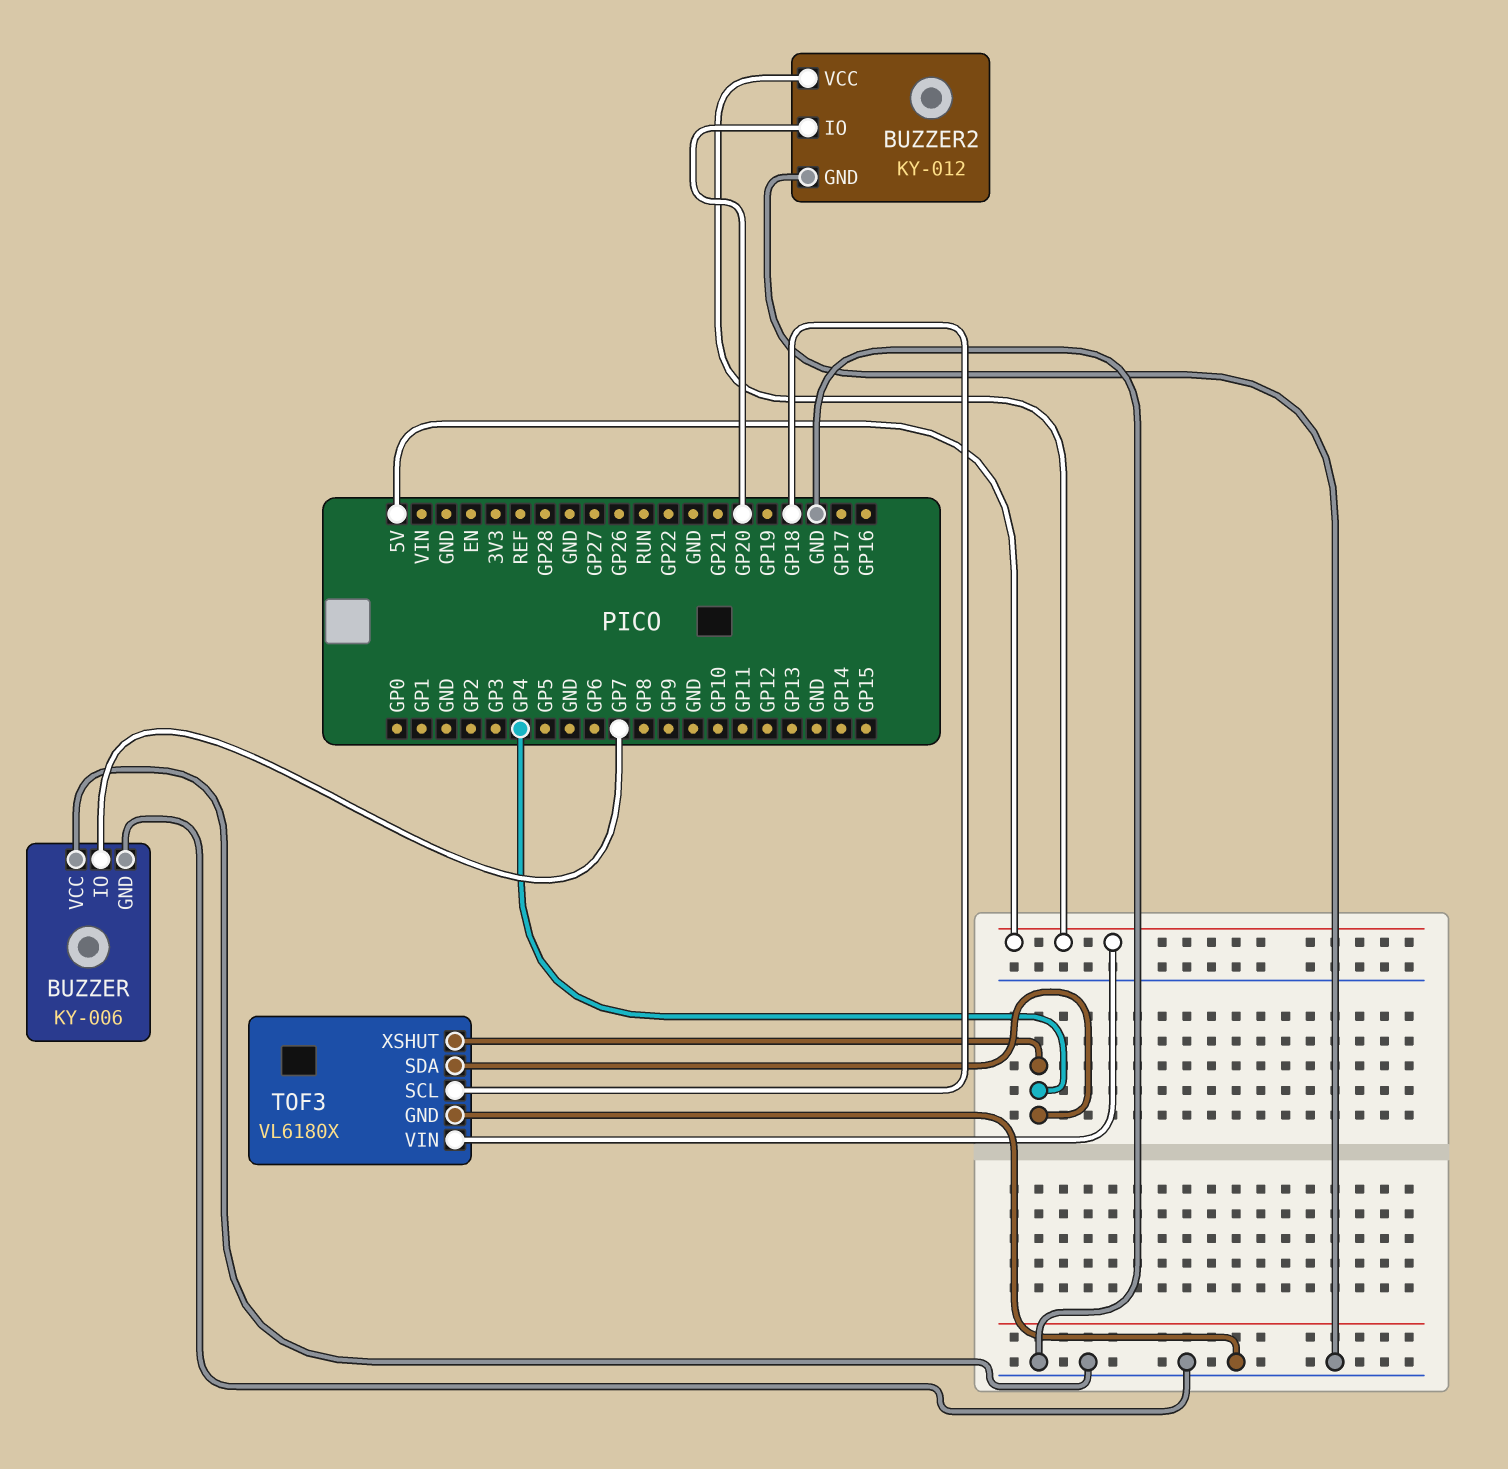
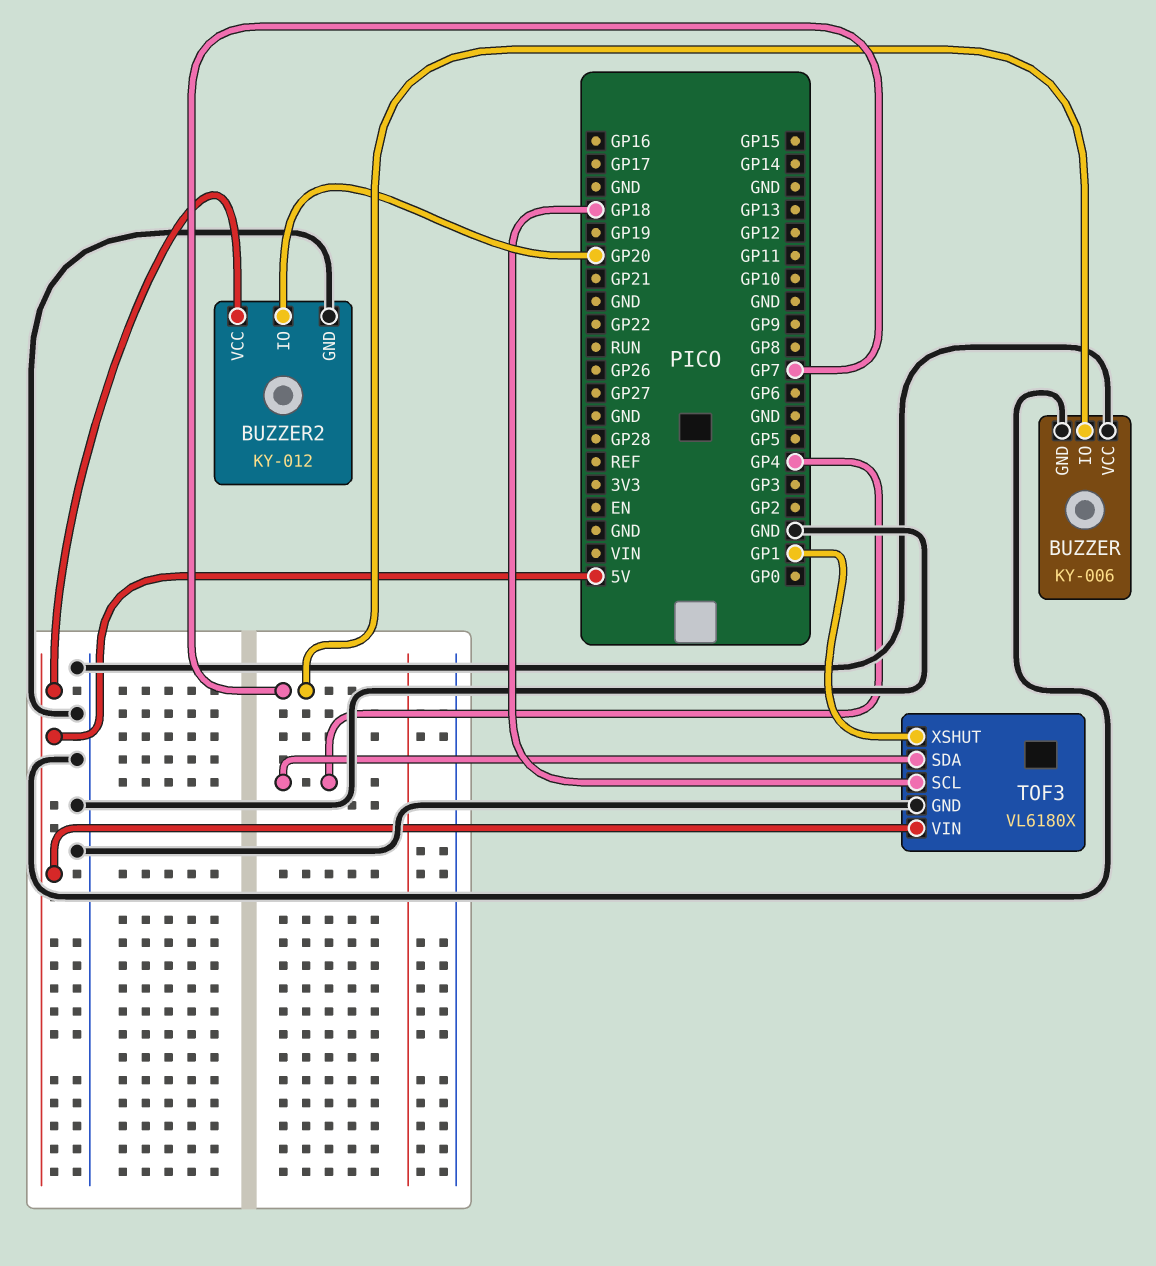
TOF3 pin XSHUT: GP4 -> GP1

